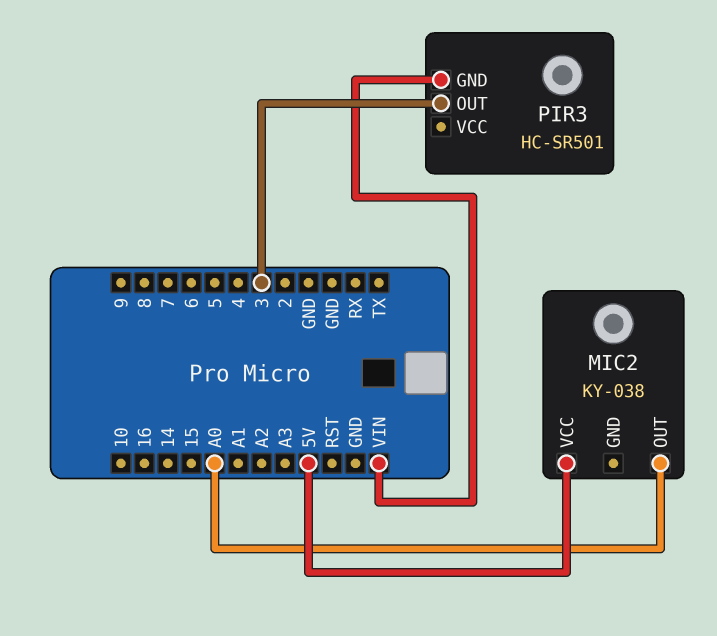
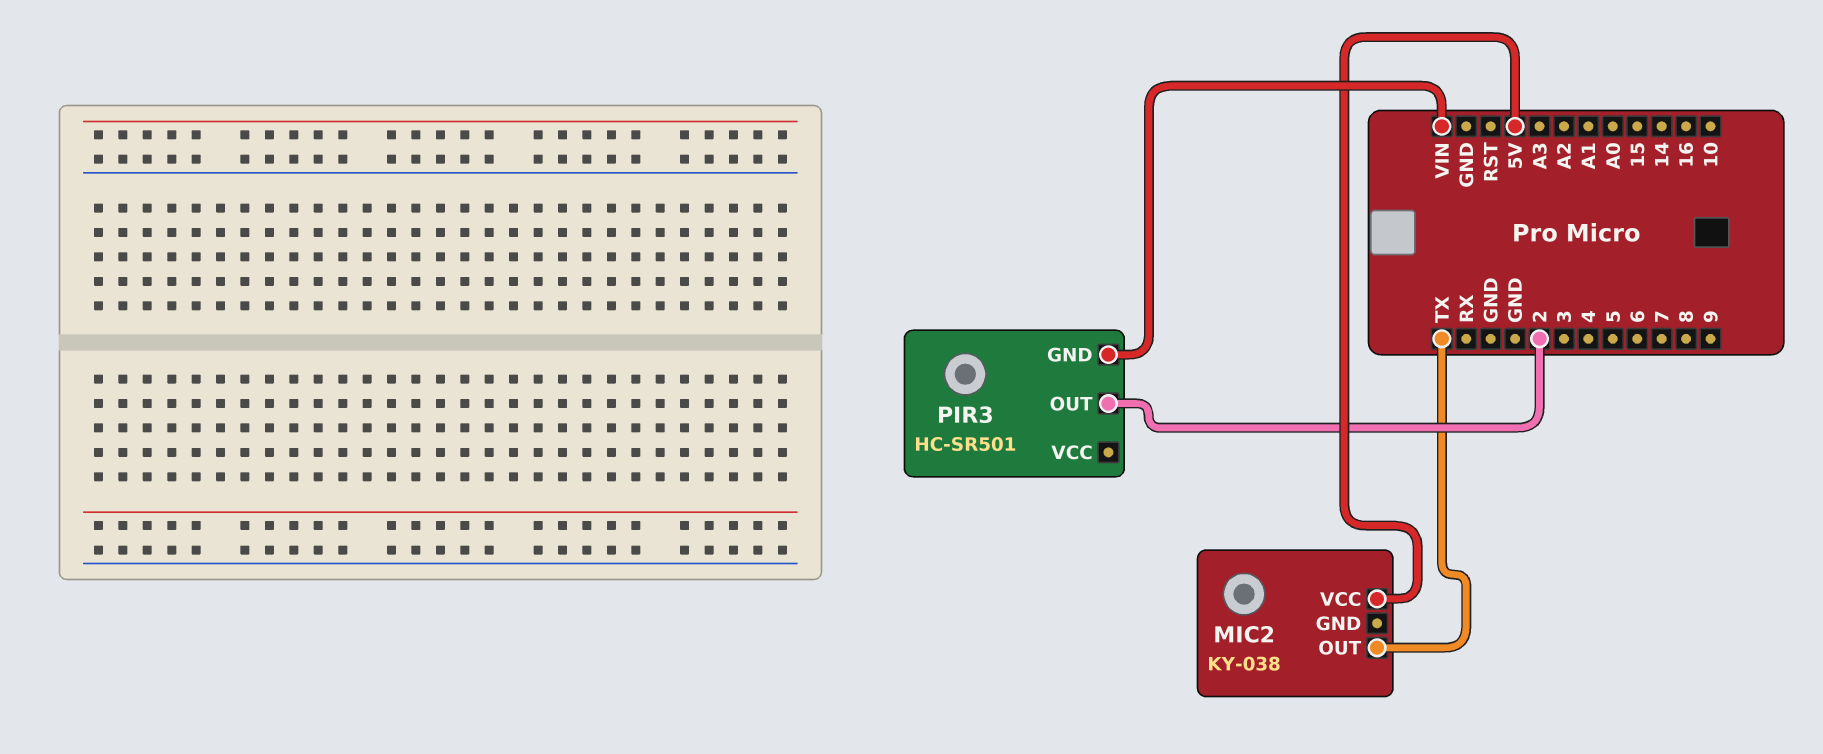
MIC2 pin OUT: A0 -> TX
PIR3 pin OUT: 3 -> 2

